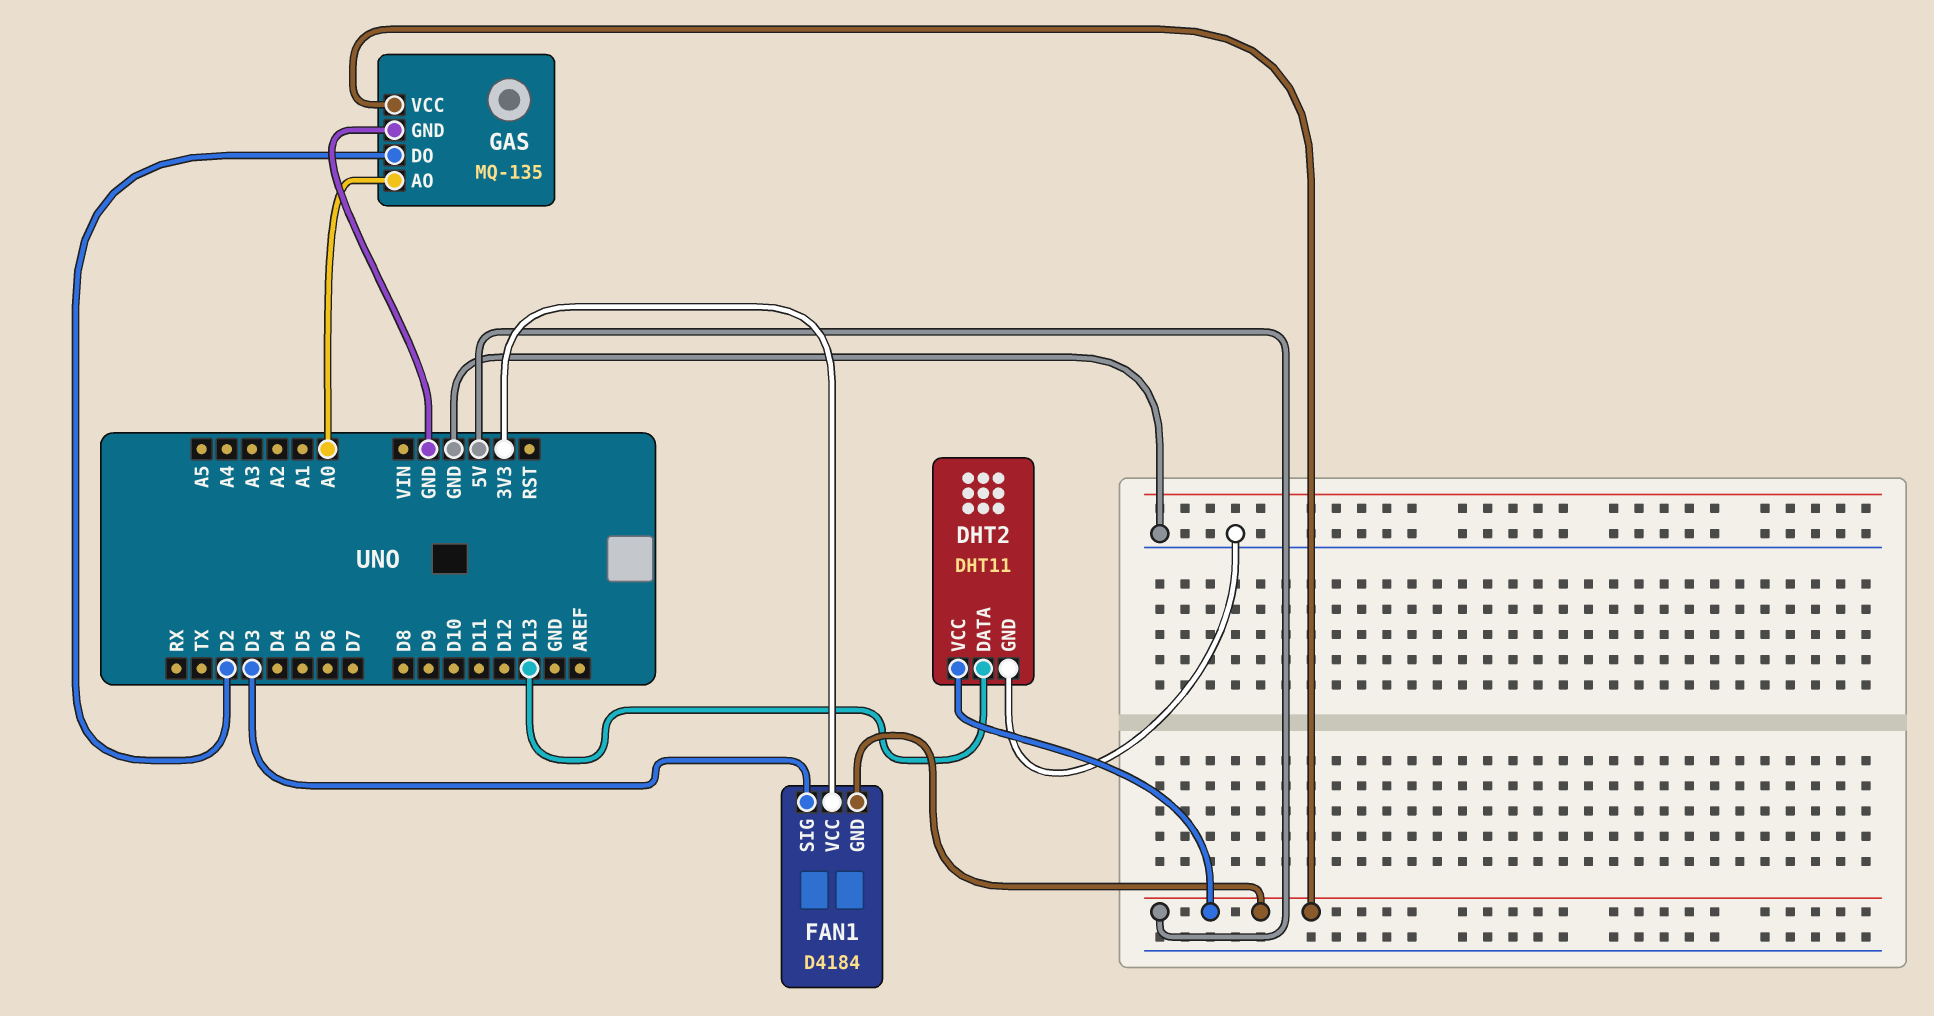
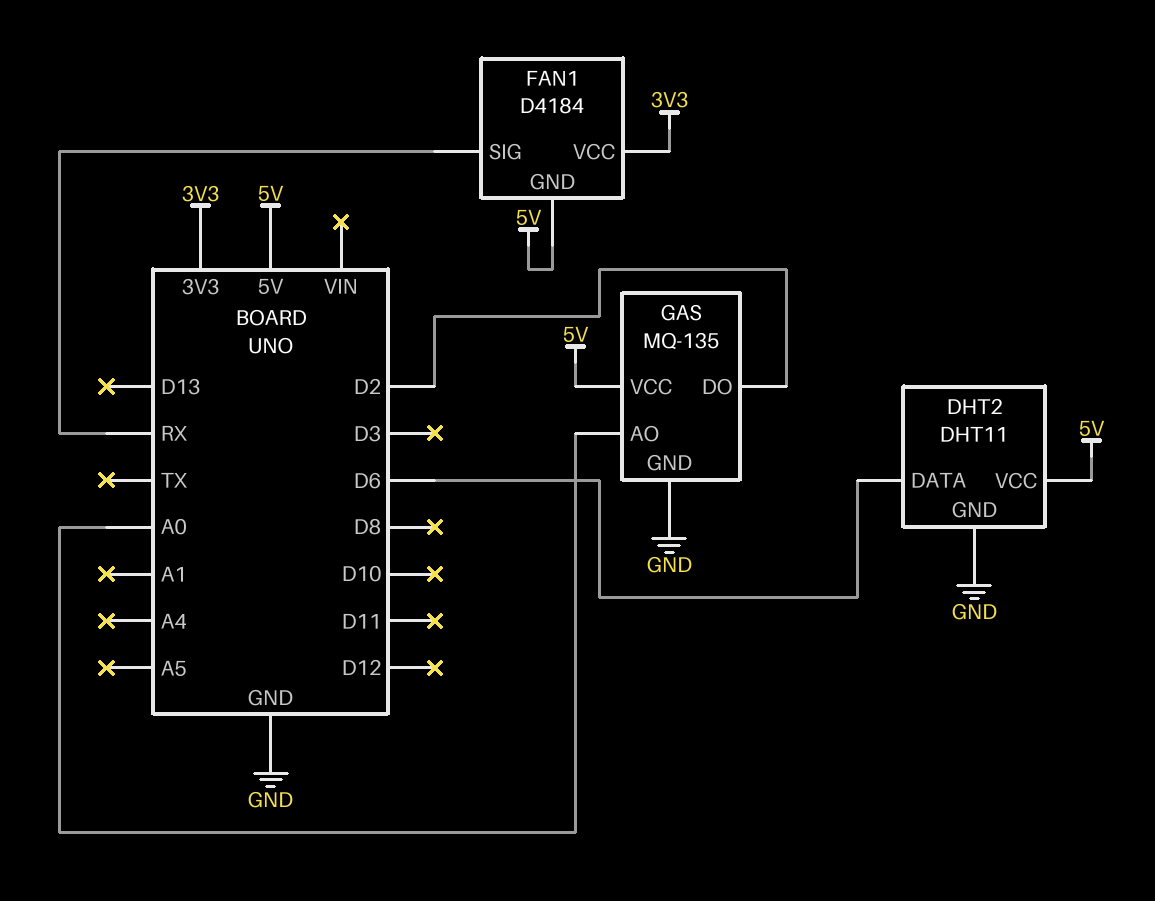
DHT2 pin DATA: D13 -> D6
FAN1 pin SIG: D3 -> RX

